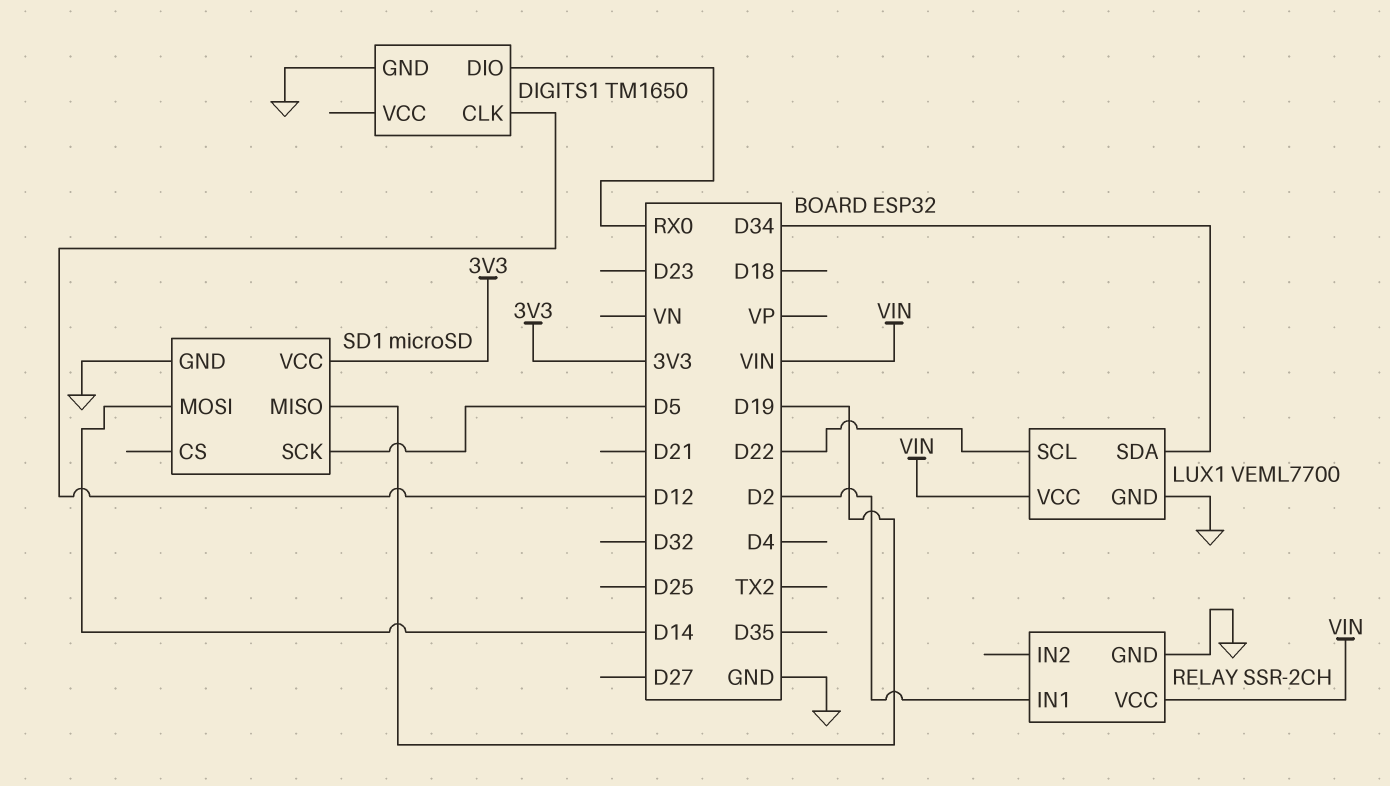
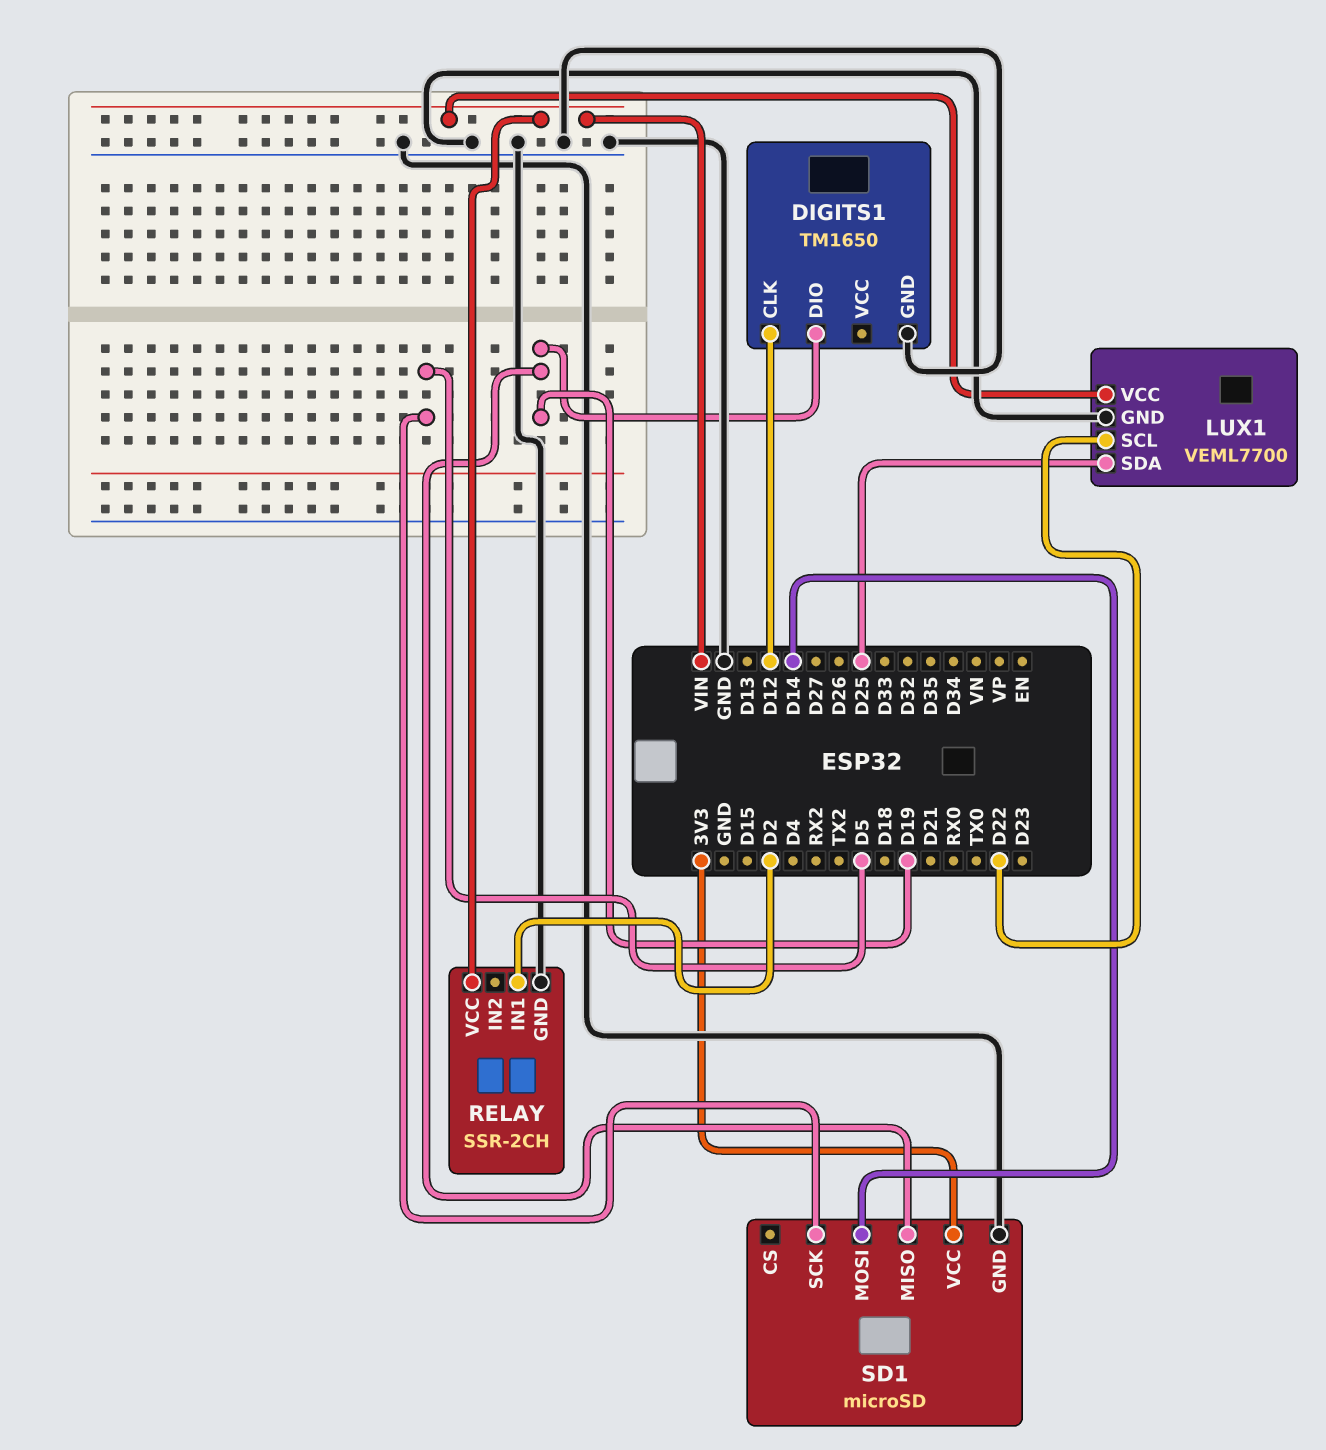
DIGITS1 pin DIO: RX0 -> D19
LUX1 pin SDA: D34 -> D25

